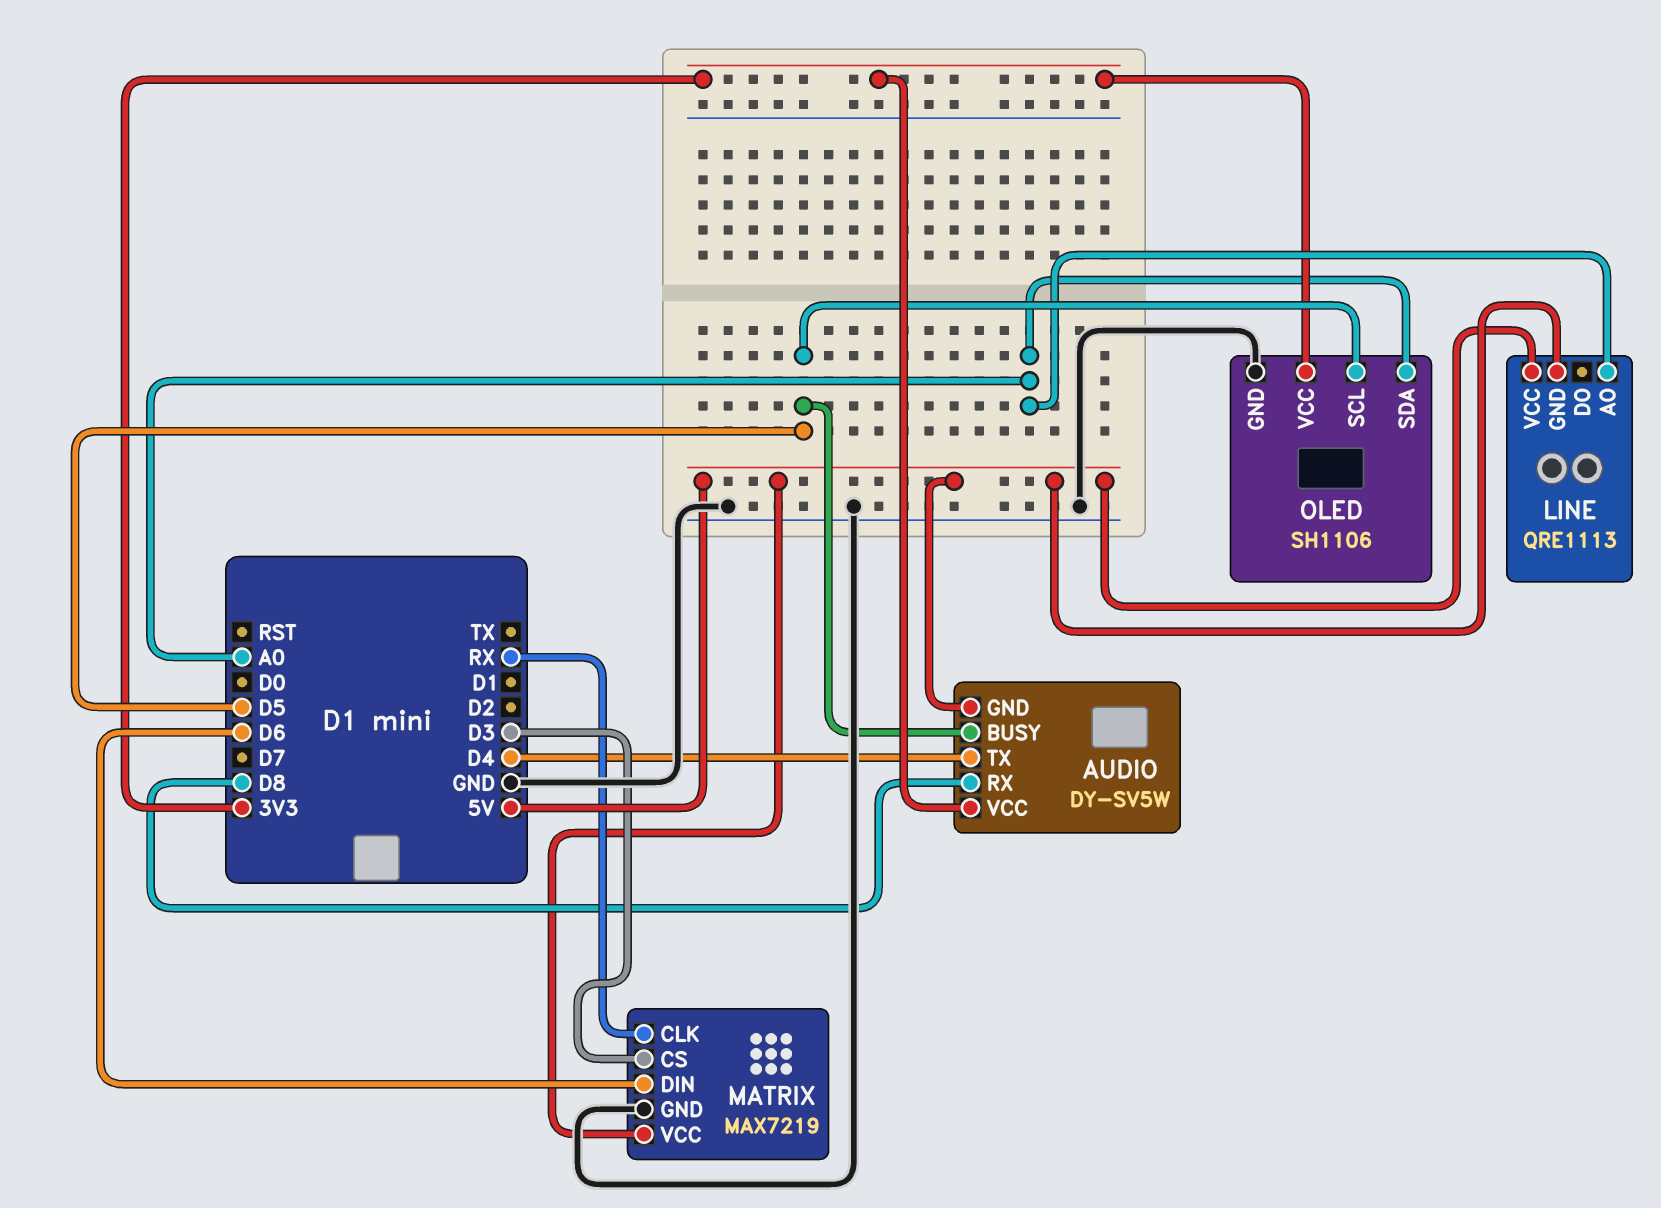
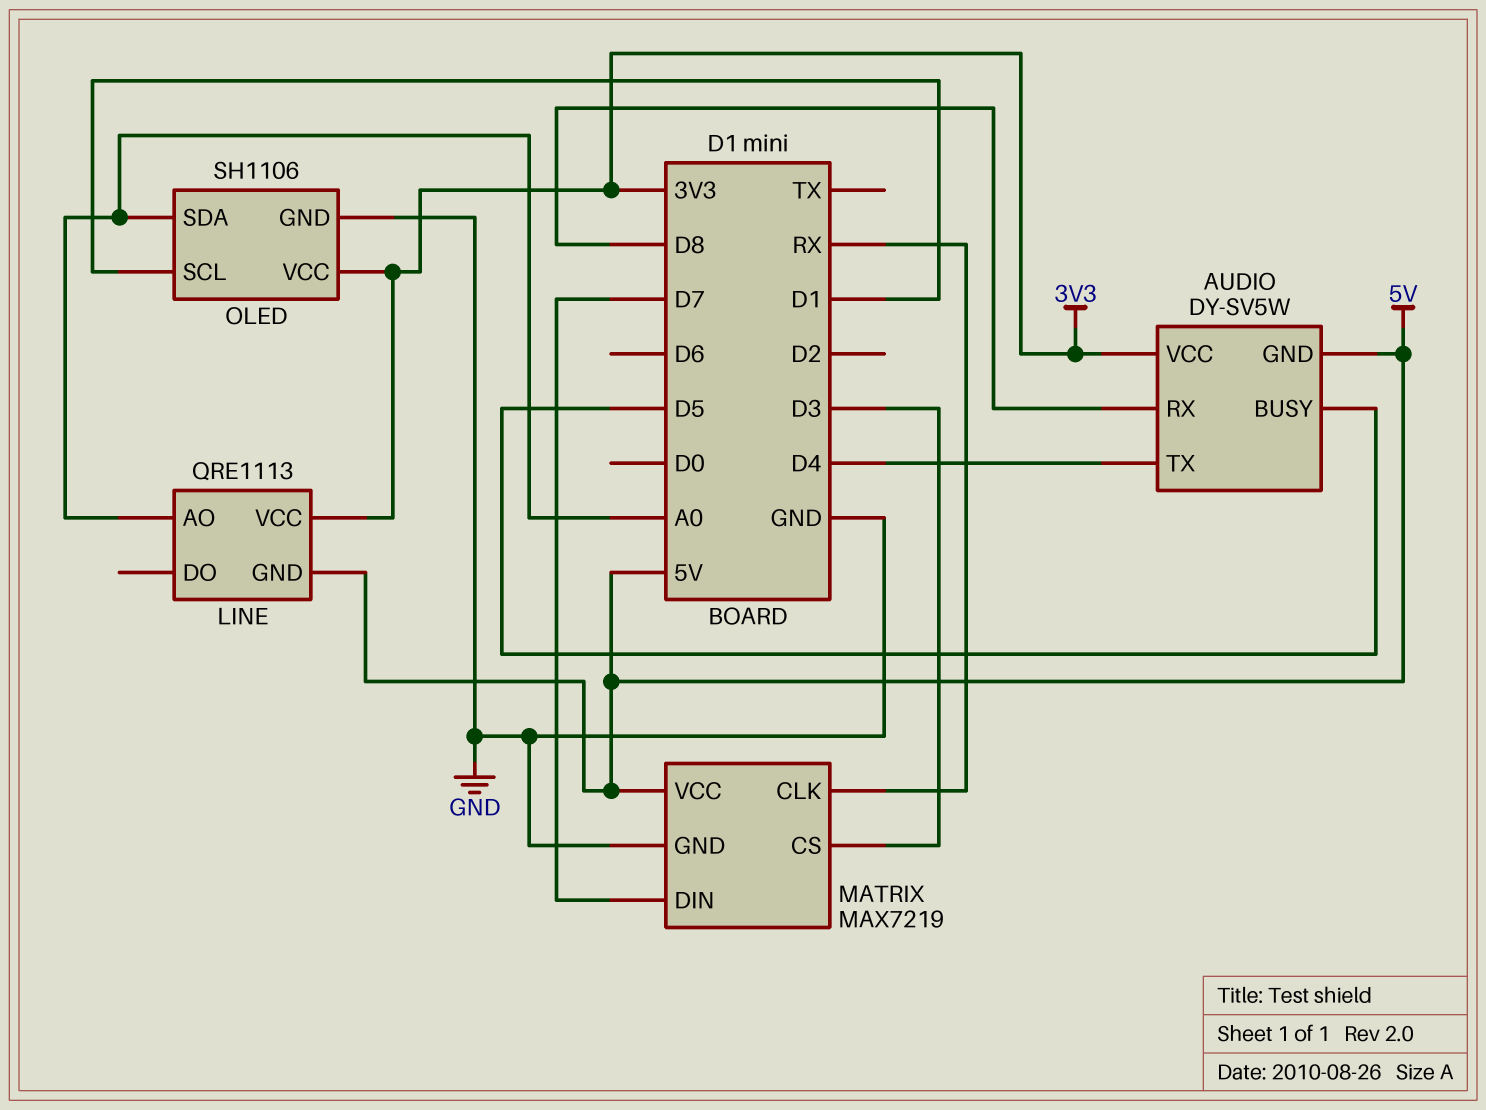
LINE pin VCC: 5V -> 3V3
MATRIX pin DIN: D6 -> D7
OLED pin SCL: D5 -> D1

